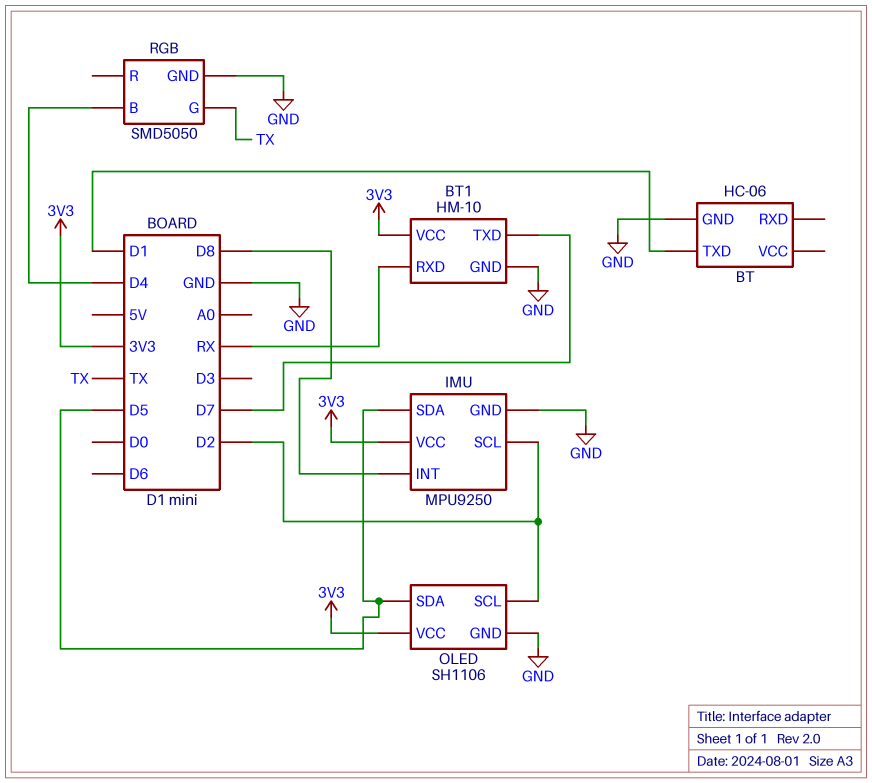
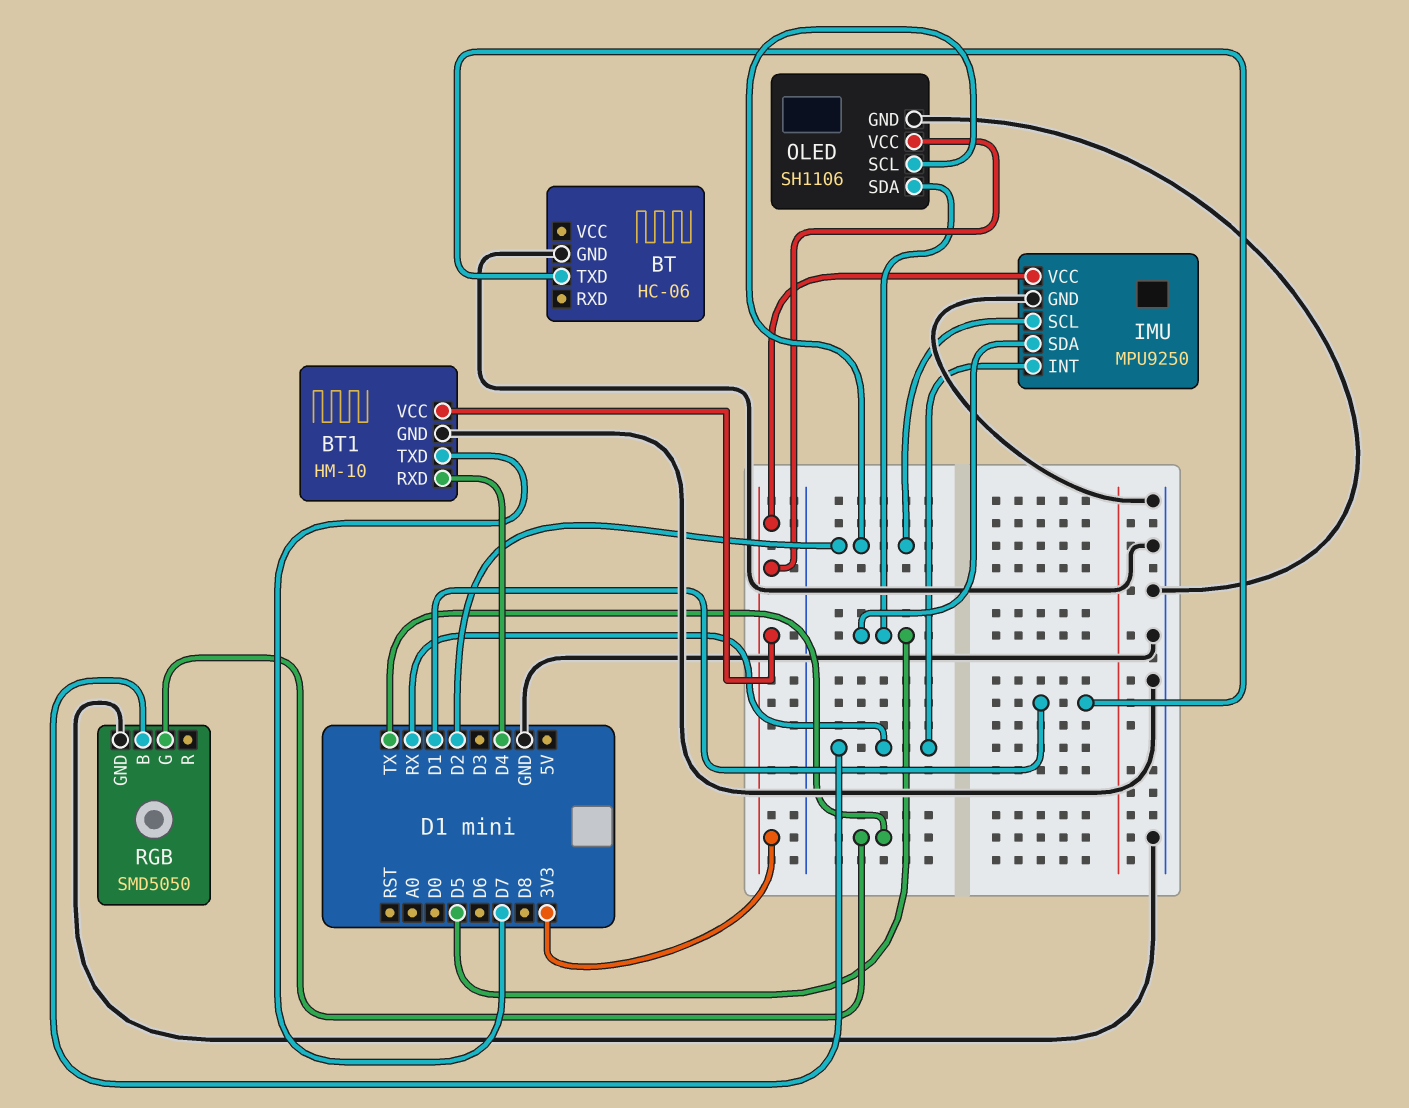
BT1 pin RXD: RX -> D4
IMU pin INT: D8 -> RX
RGB pin B: D4 -> RX

